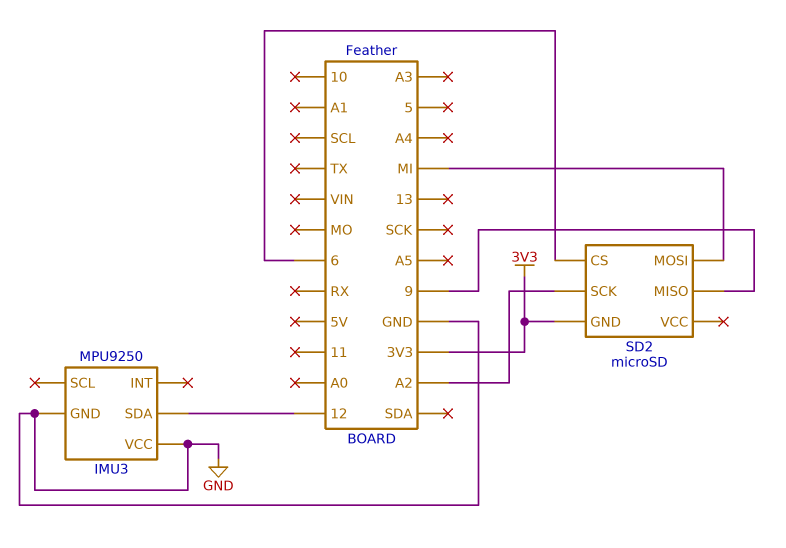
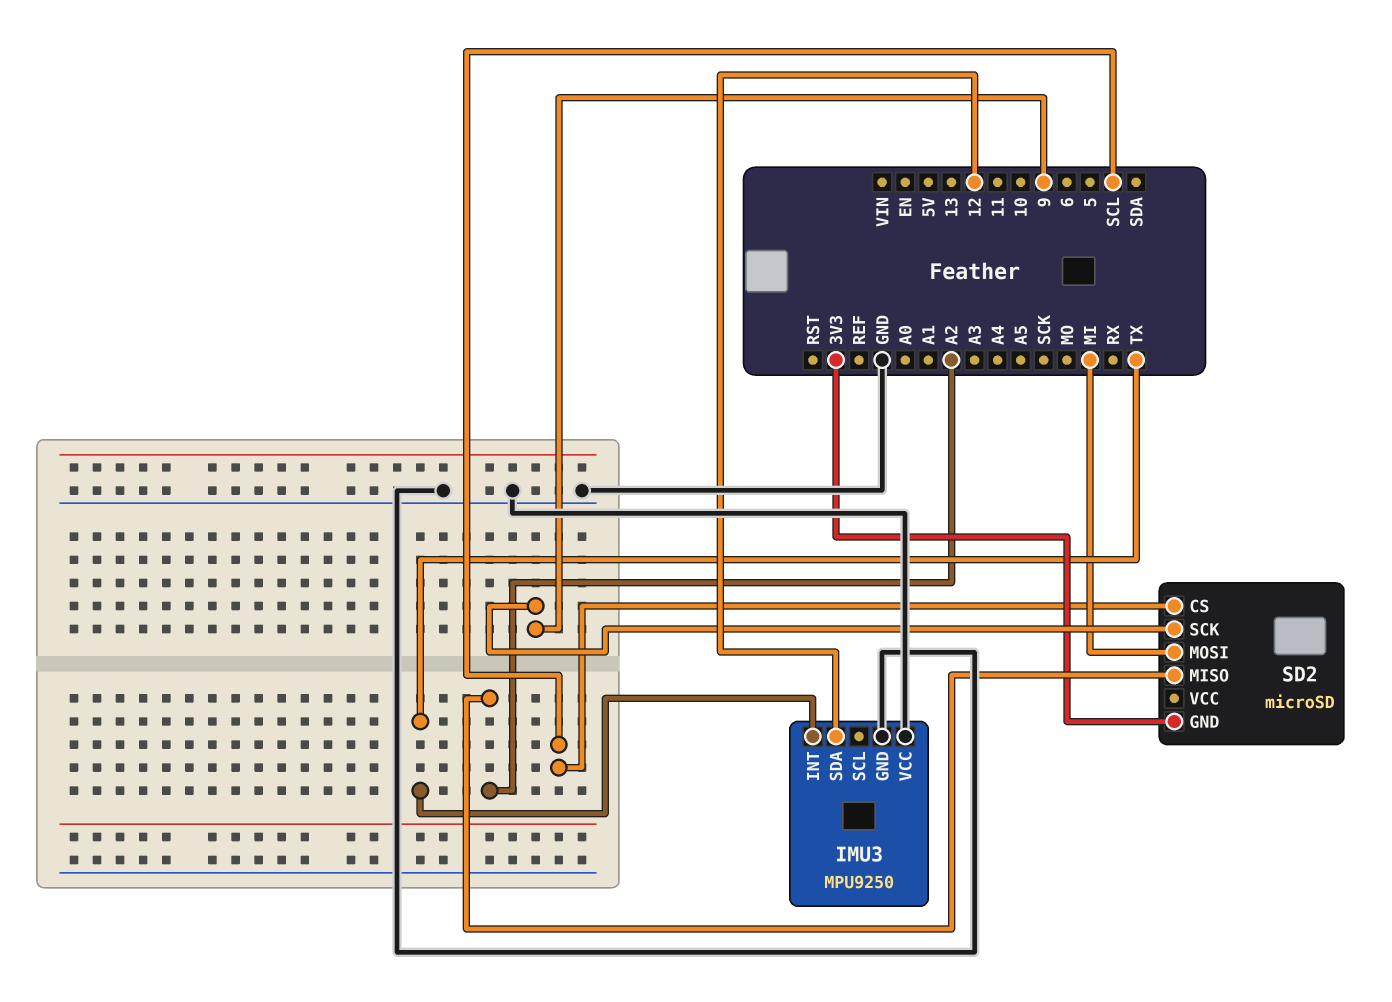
IMU3 pin INT: none -> TX
SD2 pin CS: 6 -> SCL
SD2 pin MISO: 9 -> A2
SD2 pin SCK: A2 -> 9

